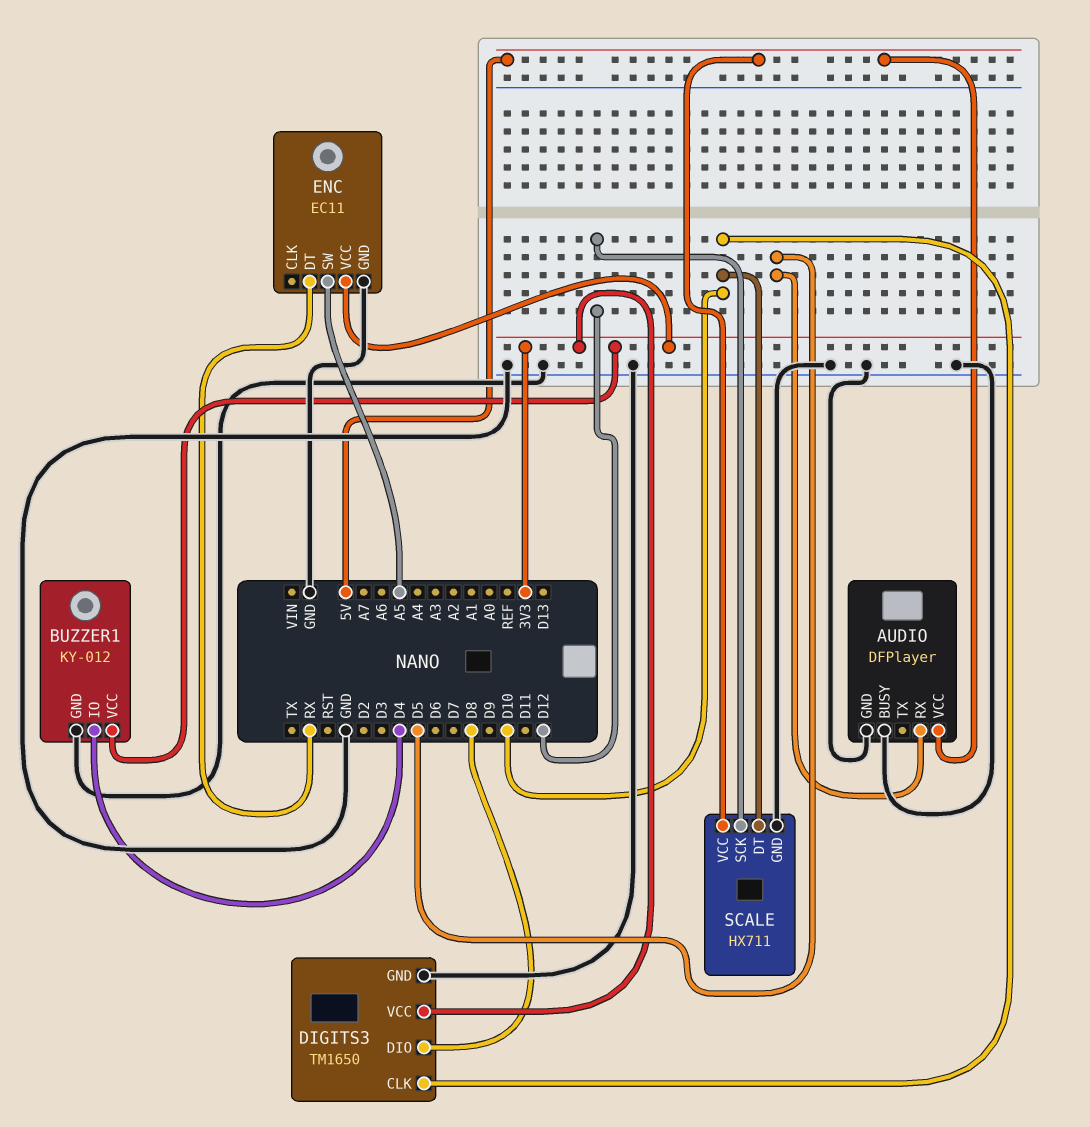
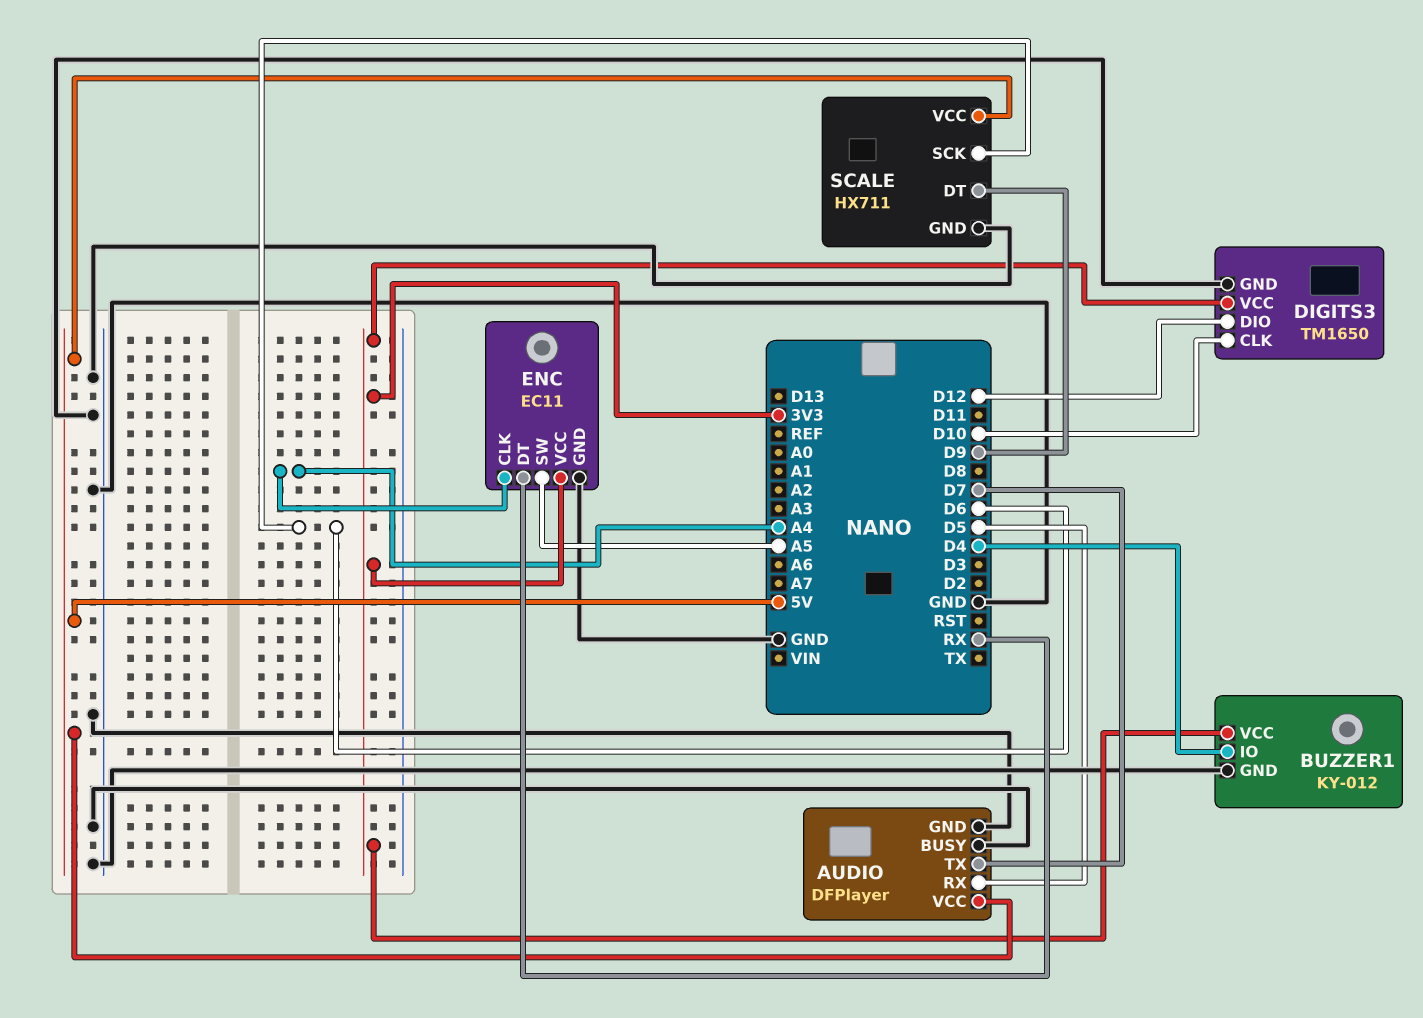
AUDIO pin TX: none -> D7
DIGITS3 pin DIO: D8 -> D12
ENC pin CLK: none -> A4
SCALE pin DT: D10 -> D9
SCALE pin SCK: D12 -> D6

